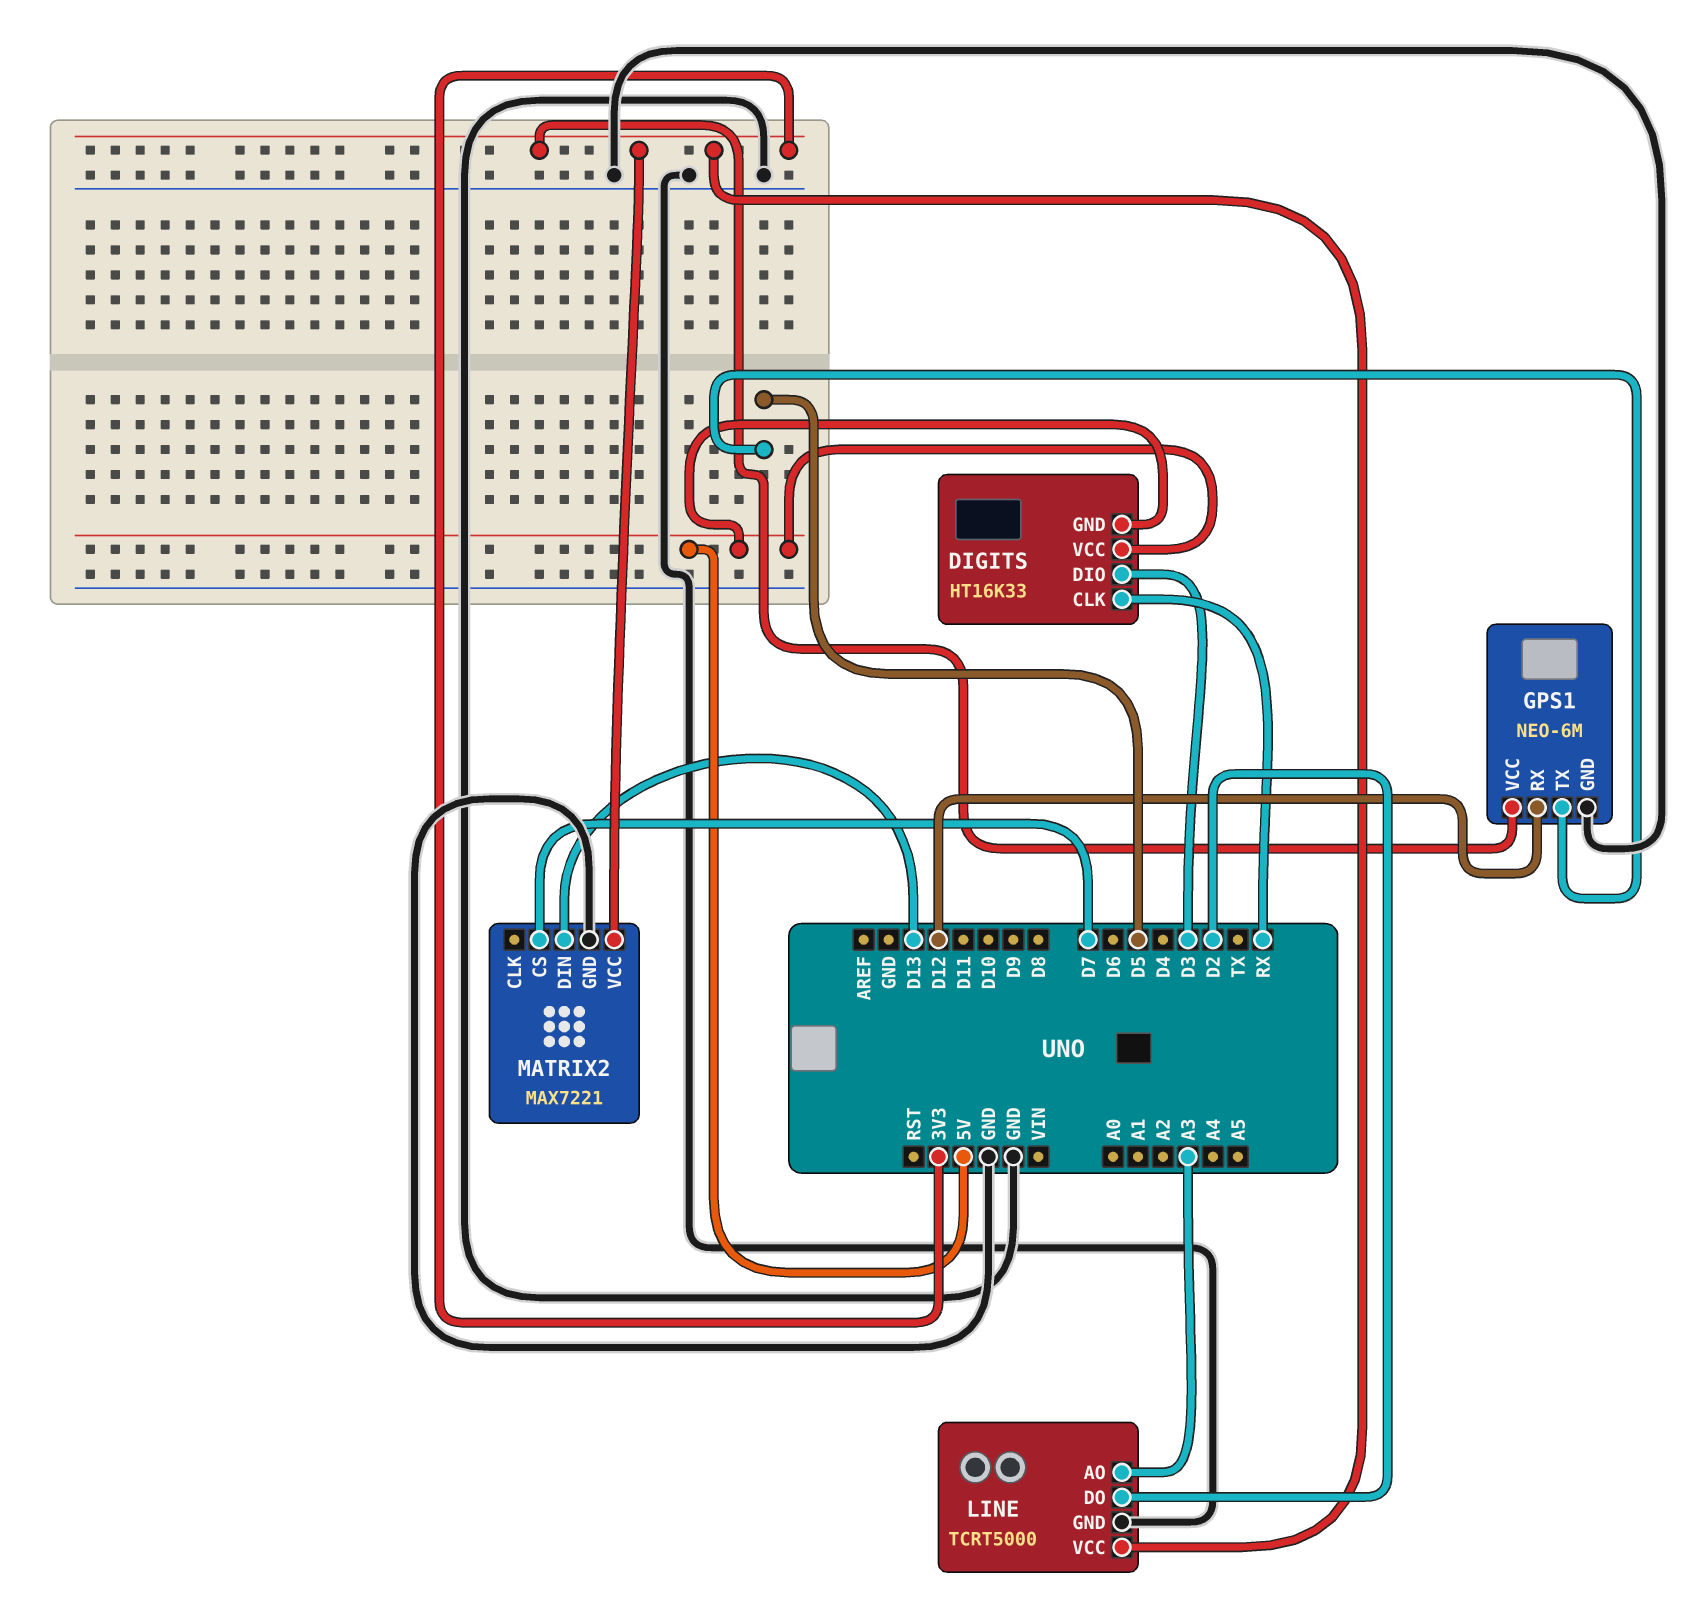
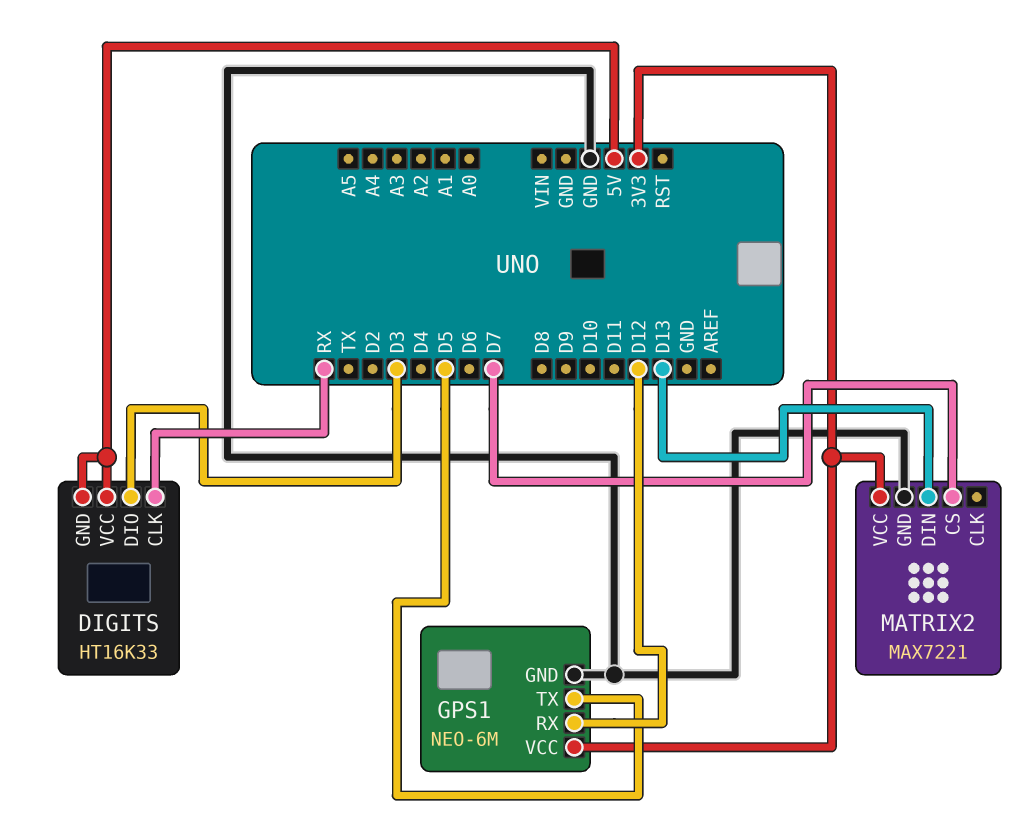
LINE: TCRT5000 -> none
LINE pin AO: A3 -> none
LINE pin DO: D2 -> none
LINE pin GND: GND -> none
LINE pin VCC: 3V3 -> none

